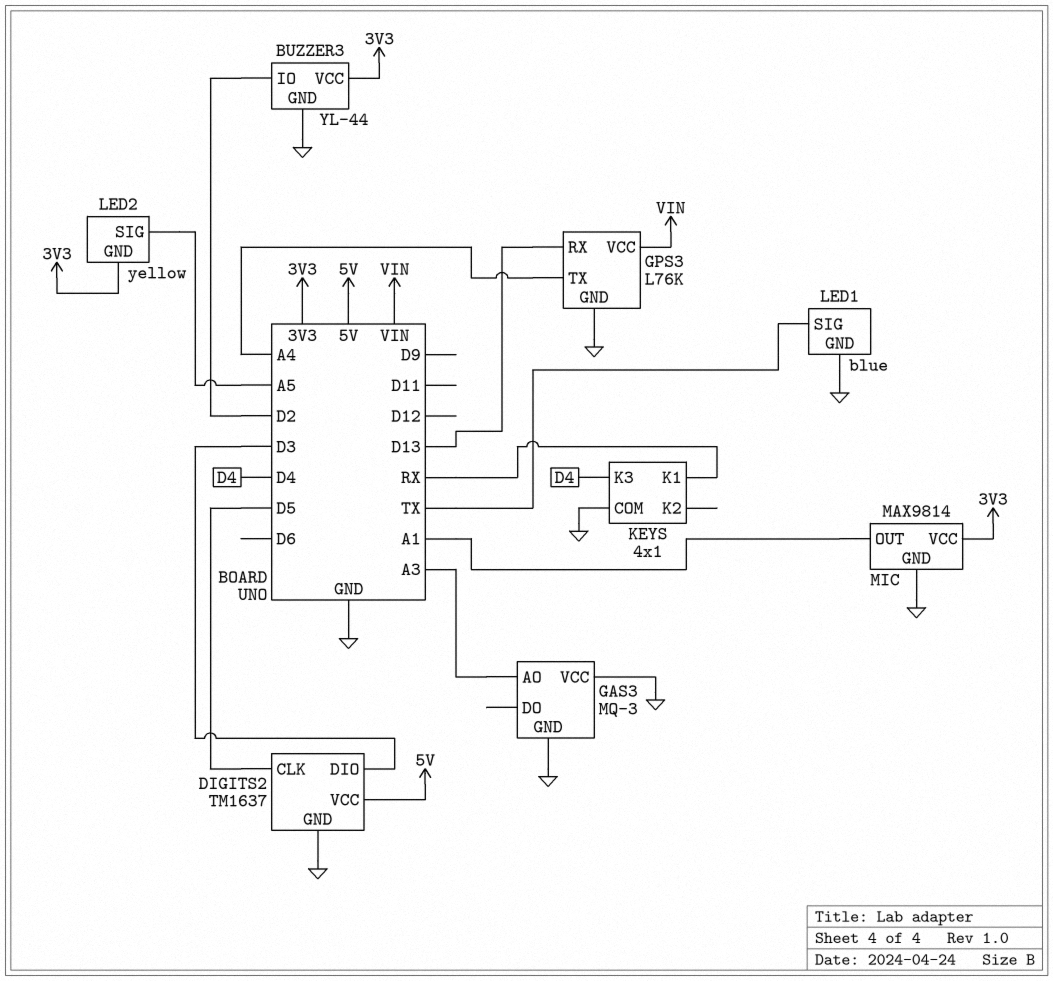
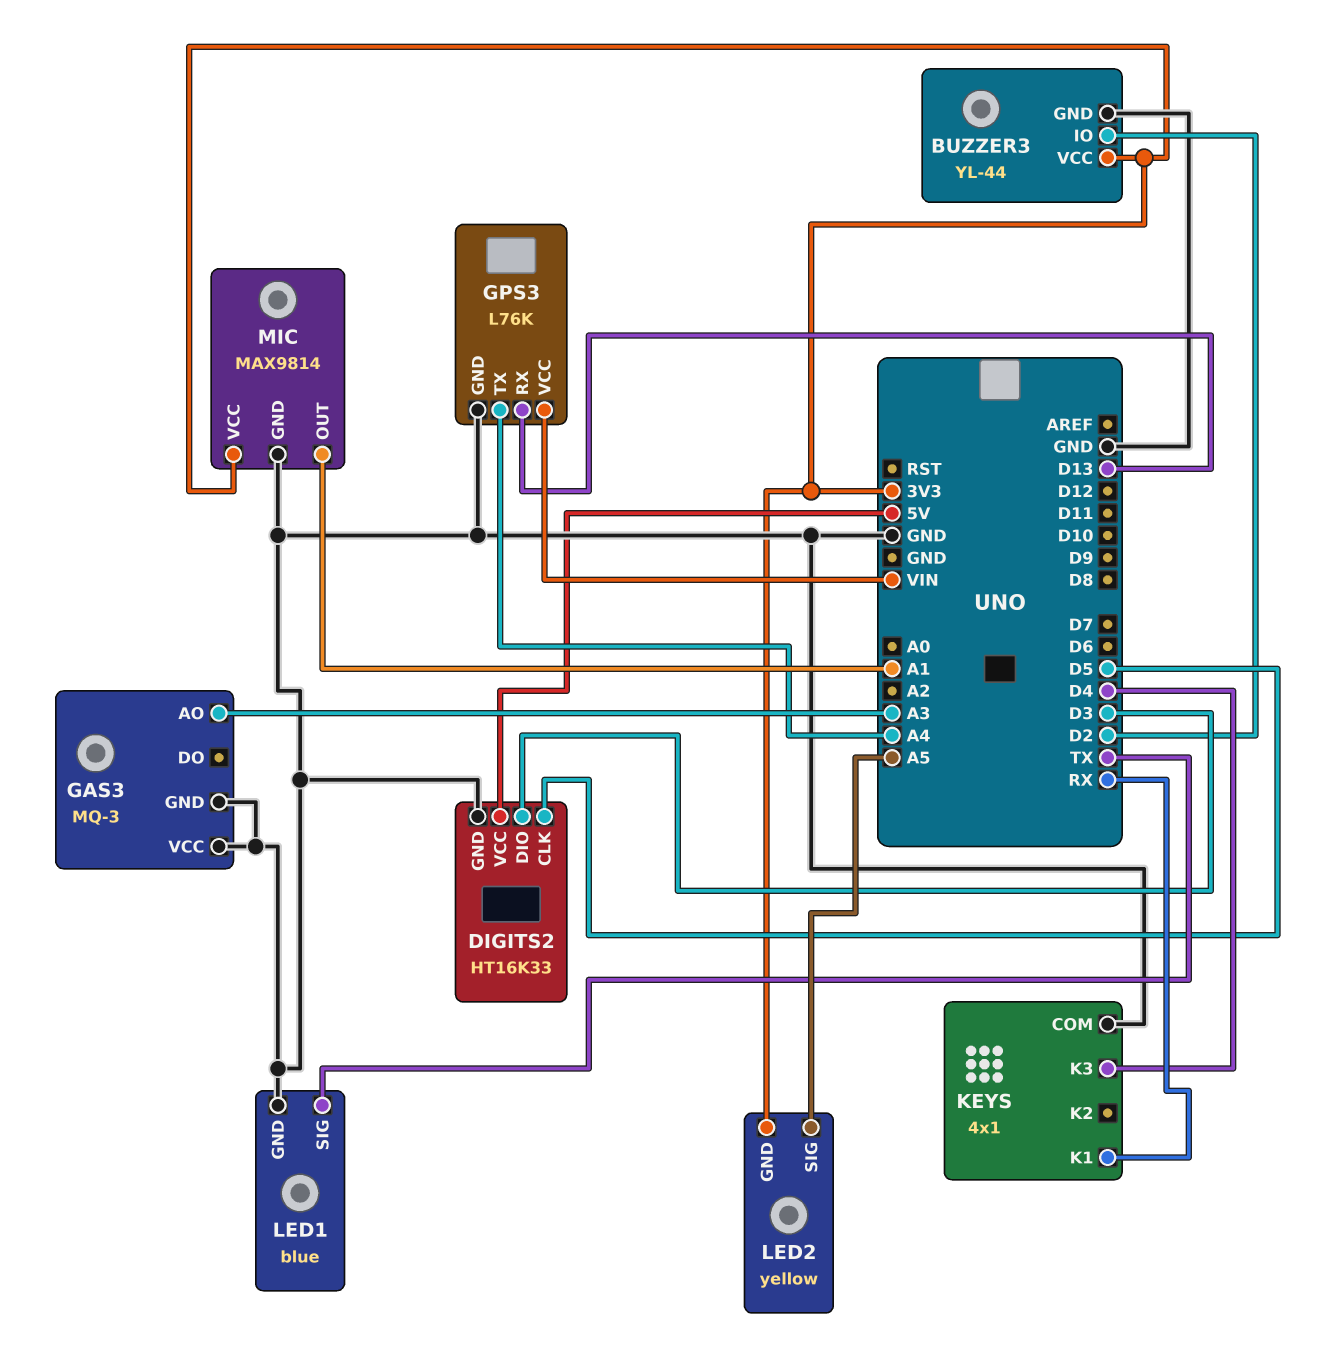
DIGITS2: TM1637 -> HT16K33

